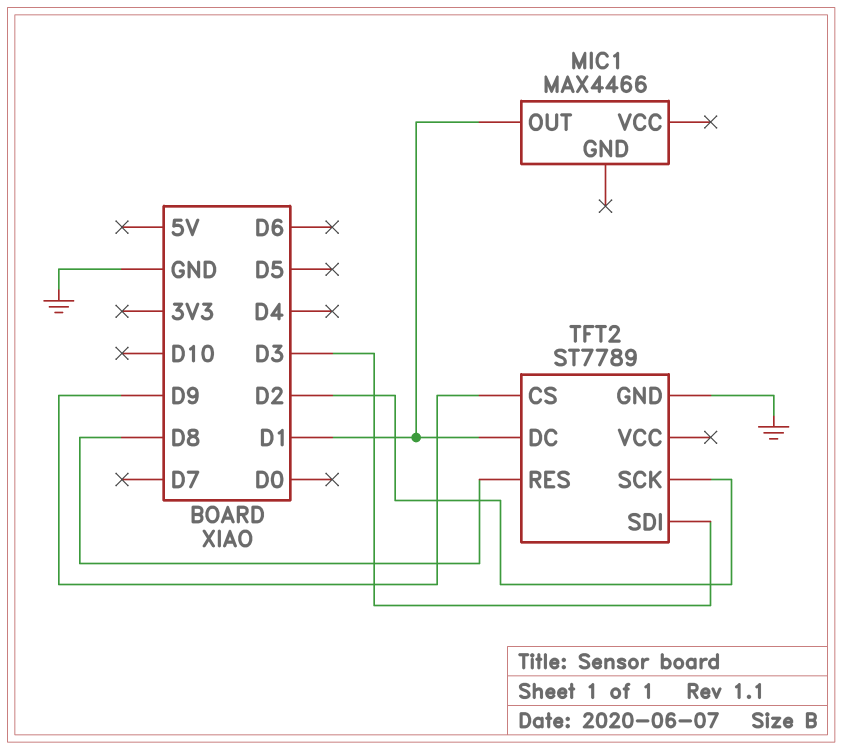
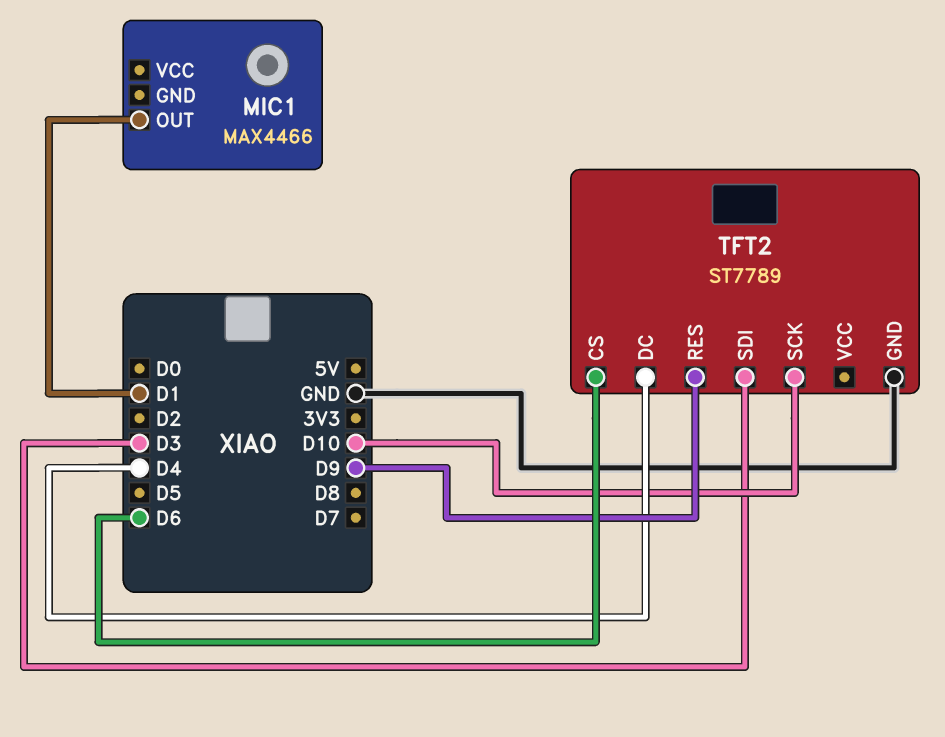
TFT2 pin CS: D9 -> D6
TFT2 pin DC: D1 -> D4
TFT2 pin RES: D8 -> D9
TFT2 pin SCK: D2 -> D10

